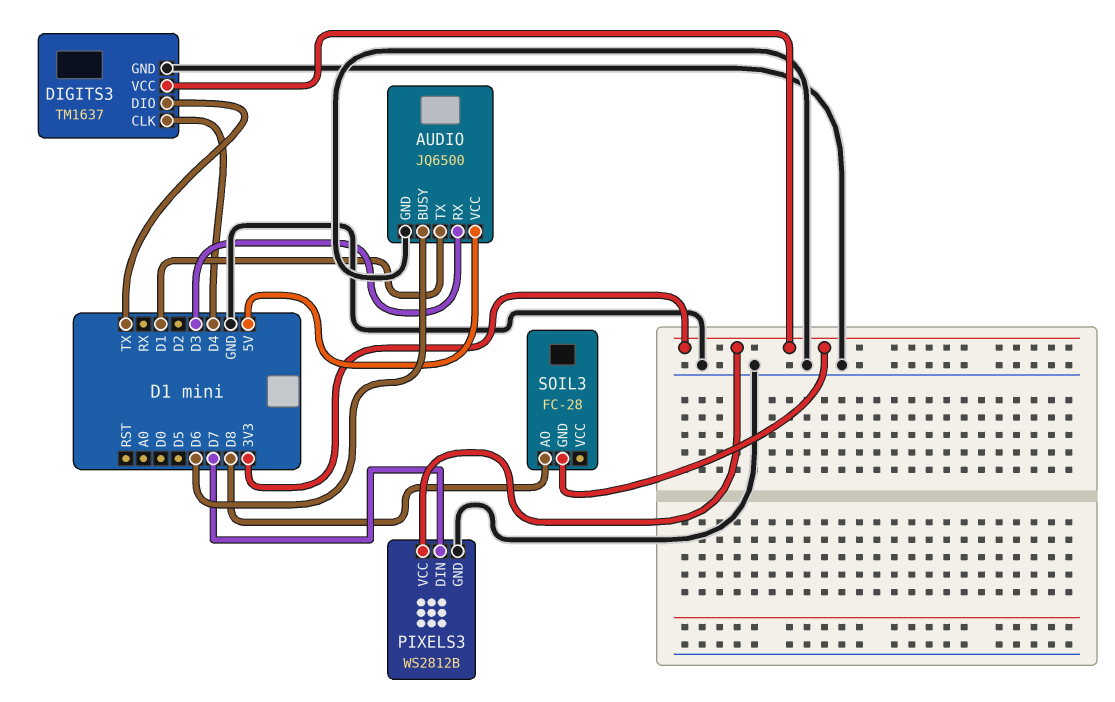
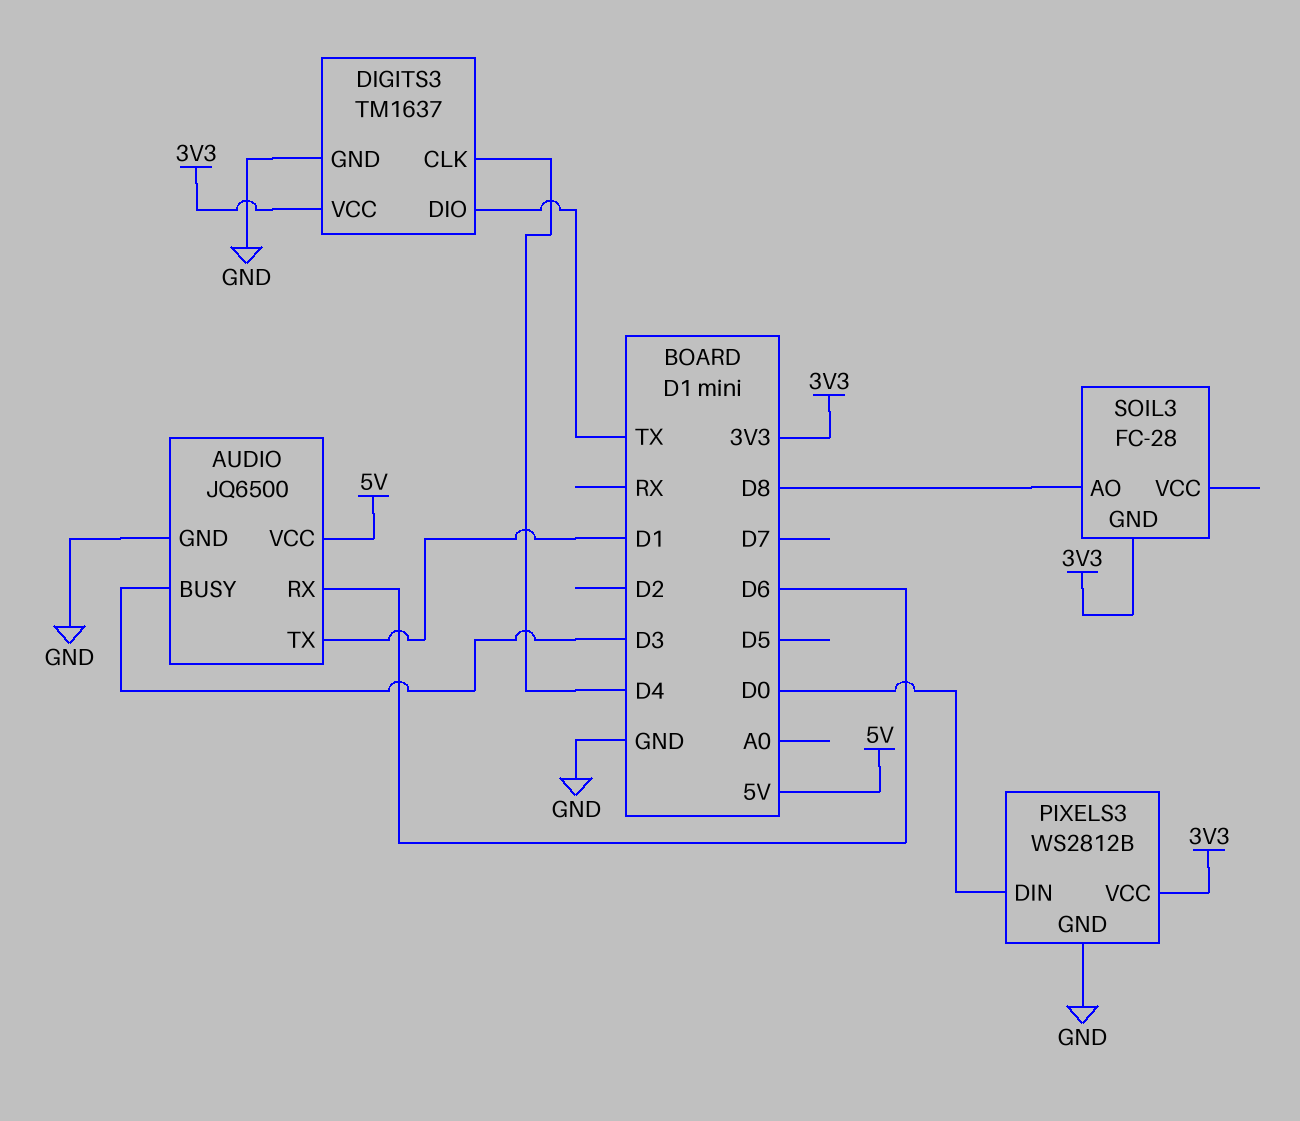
AUDIO pin BUSY: D6 -> D3
AUDIO pin RX: D3 -> D6
PIXELS3 pin DIN: D7 -> D0

